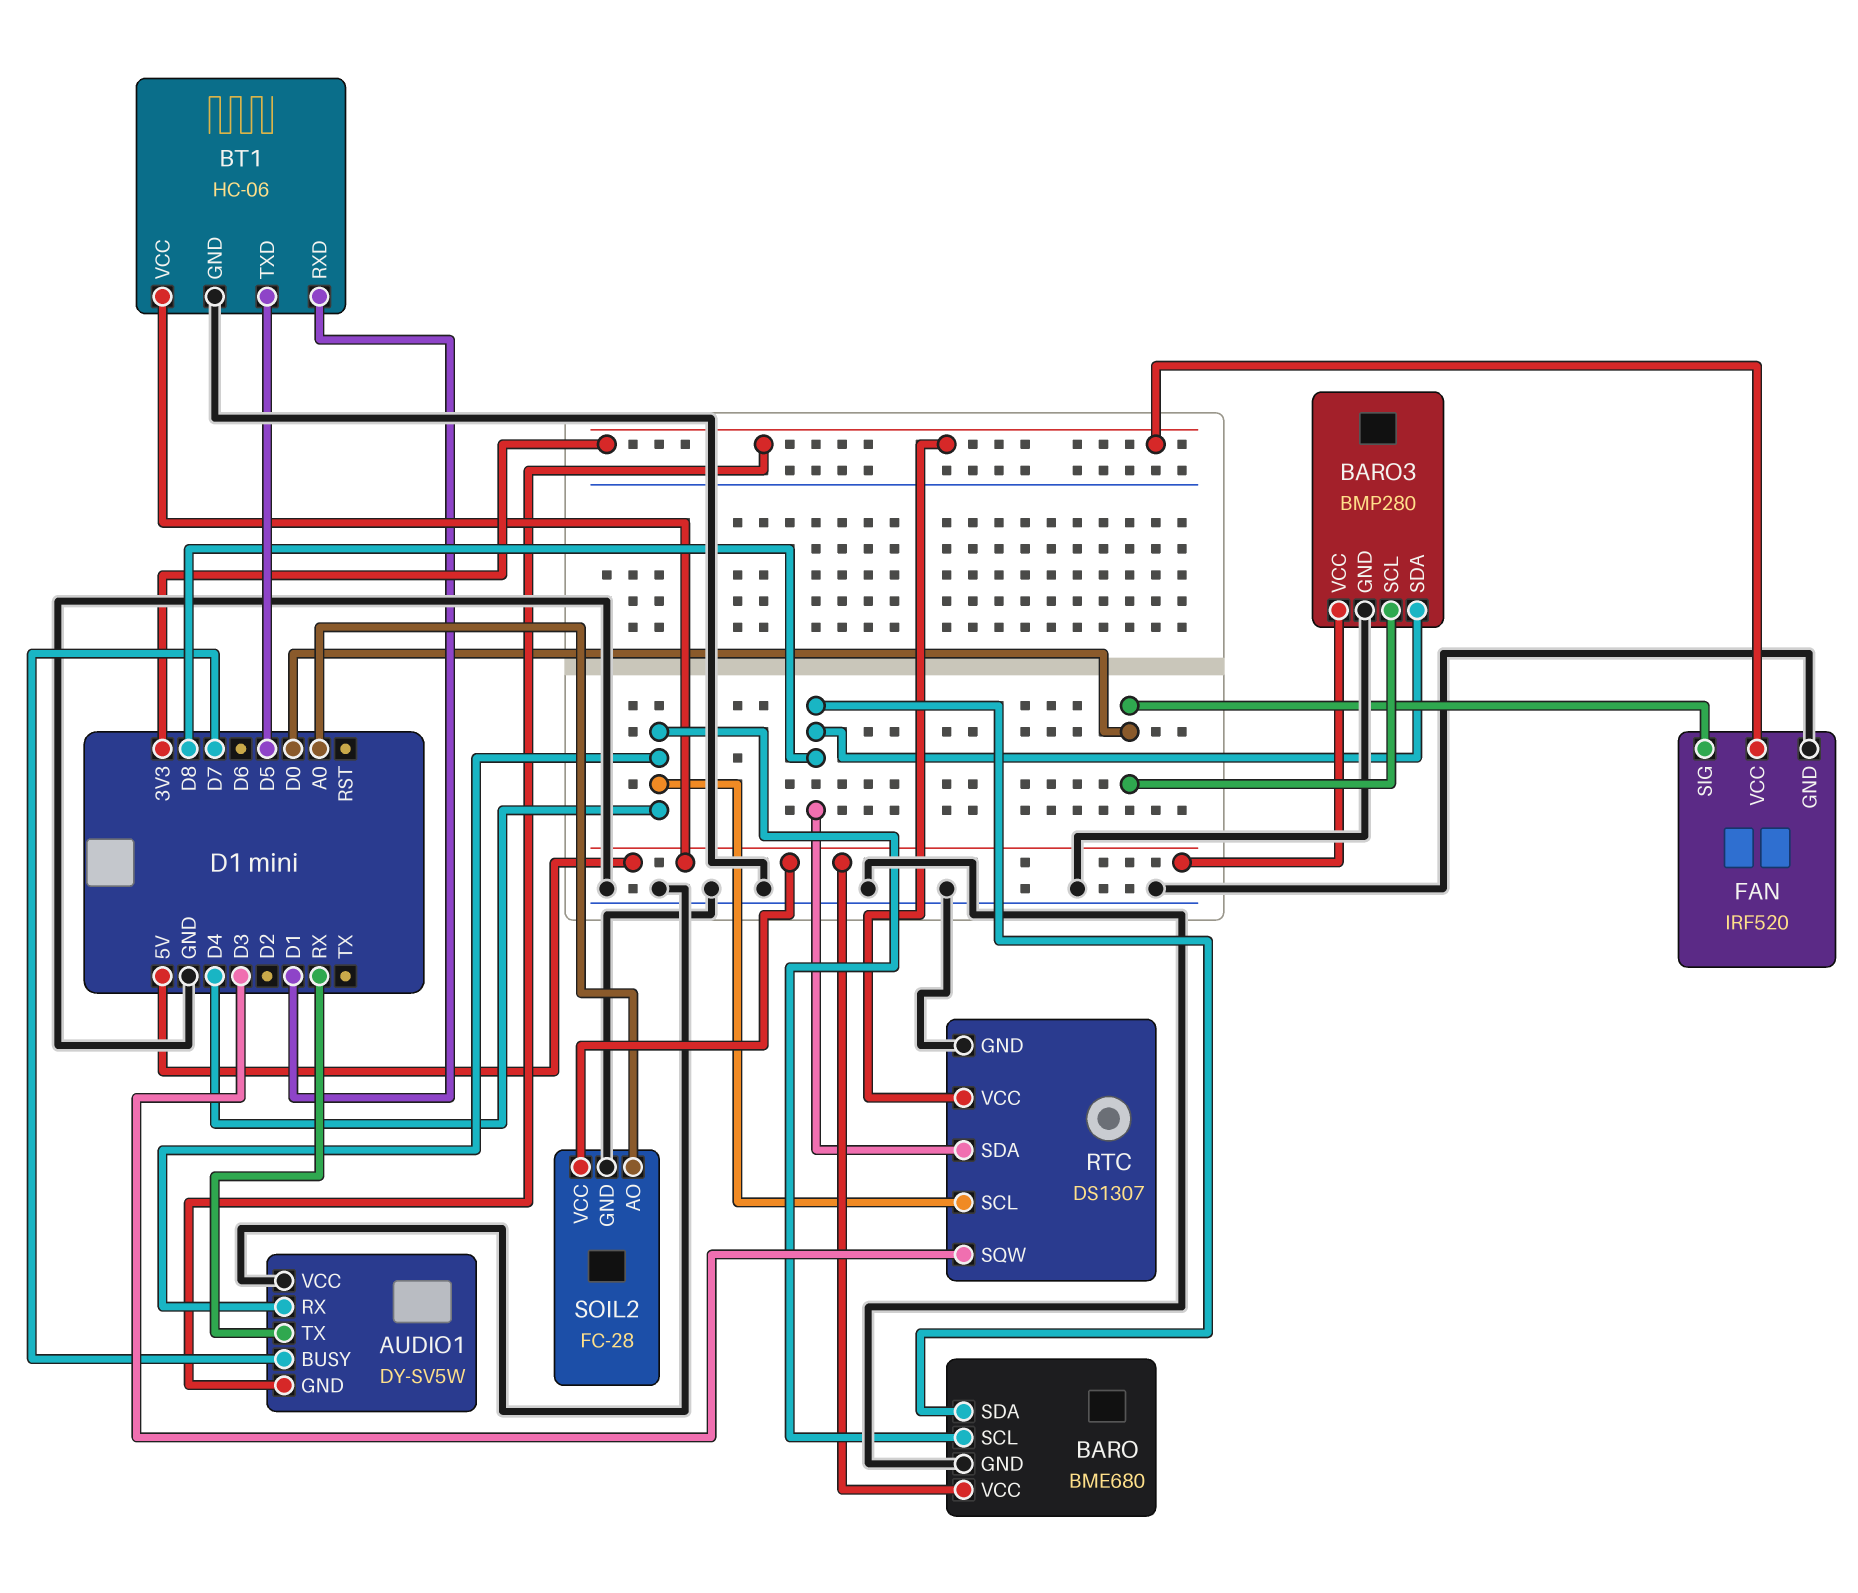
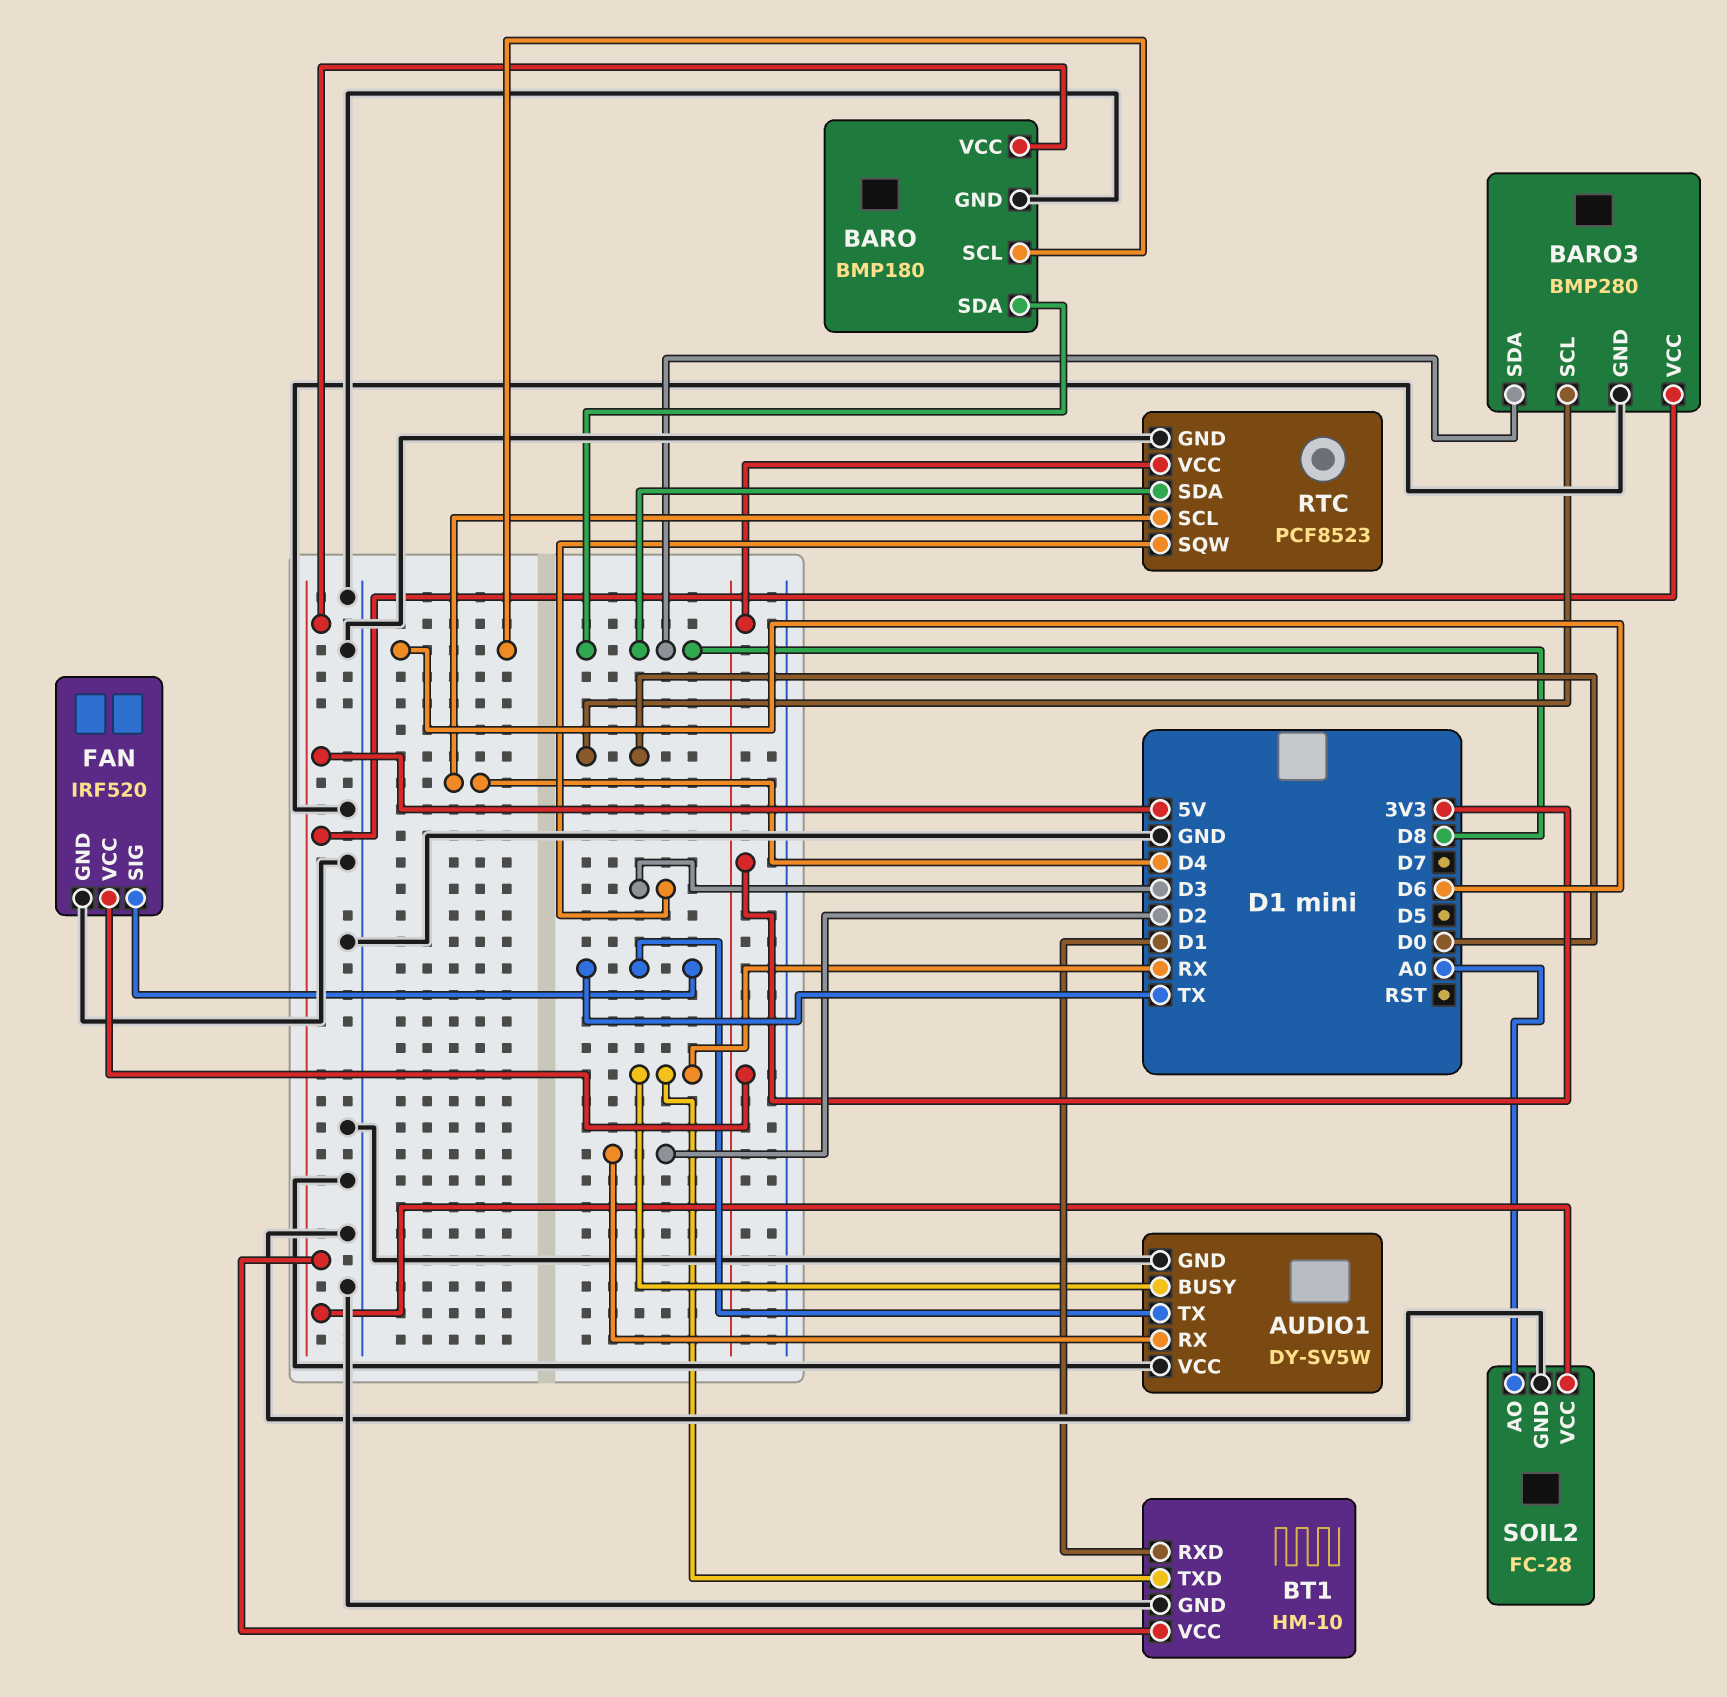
AUDIO1 pin BUSY: D7 -> RX
AUDIO1 pin GND: 3V3 -> GND
AUDIO1 pin RX: D4 -> D2
AUDIO1 pin TX: RX -> TX
BARO: BME680 -> BMP180
BARO pin SCL: D4 -> D6
BT1: HC-06 -> HM-10
BT1 pin TXD: D5 -> RX
FAN pin SIG: D0 -> TX
RTC: DS1307 -> PCF8523

